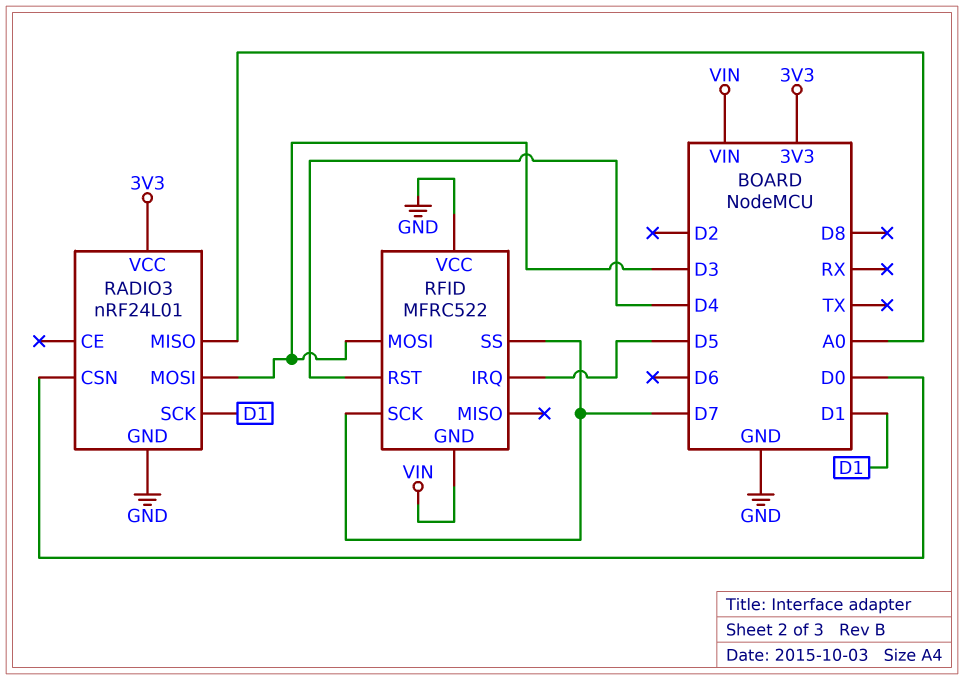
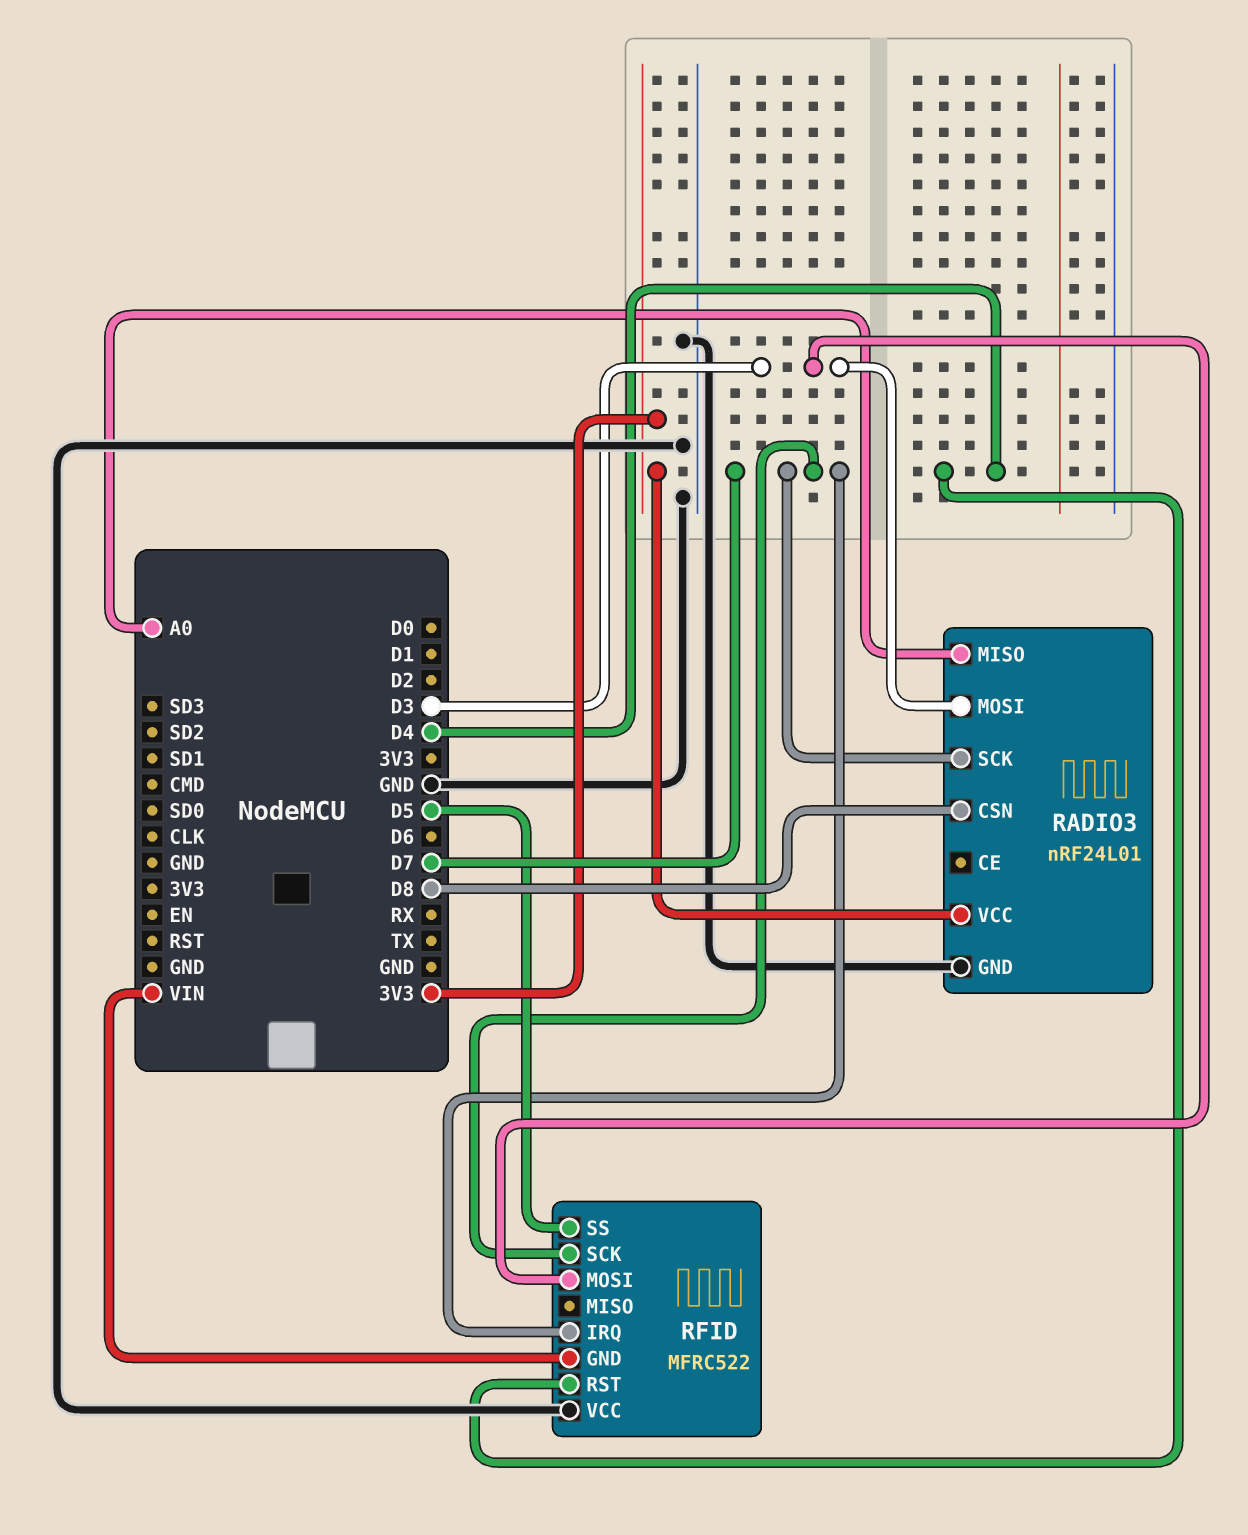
RADIO3 pin CSN: D0 -> D8
RADIO3 pin SCK: D1 -> D7
RFID pin IRQ: D5 -> D7
RFID pin SS: D7 -> D5

